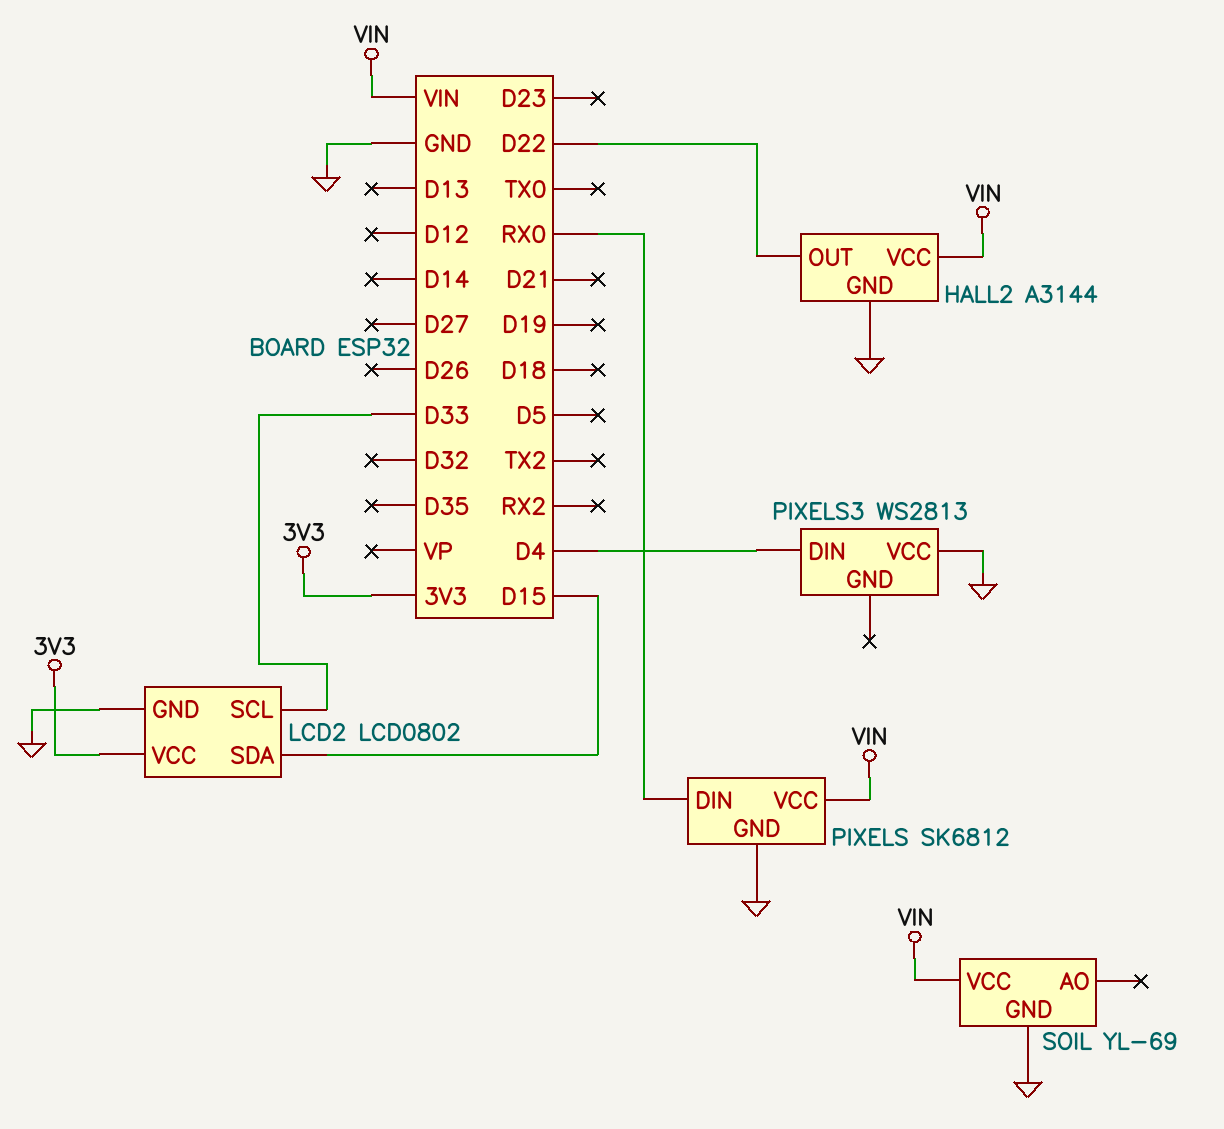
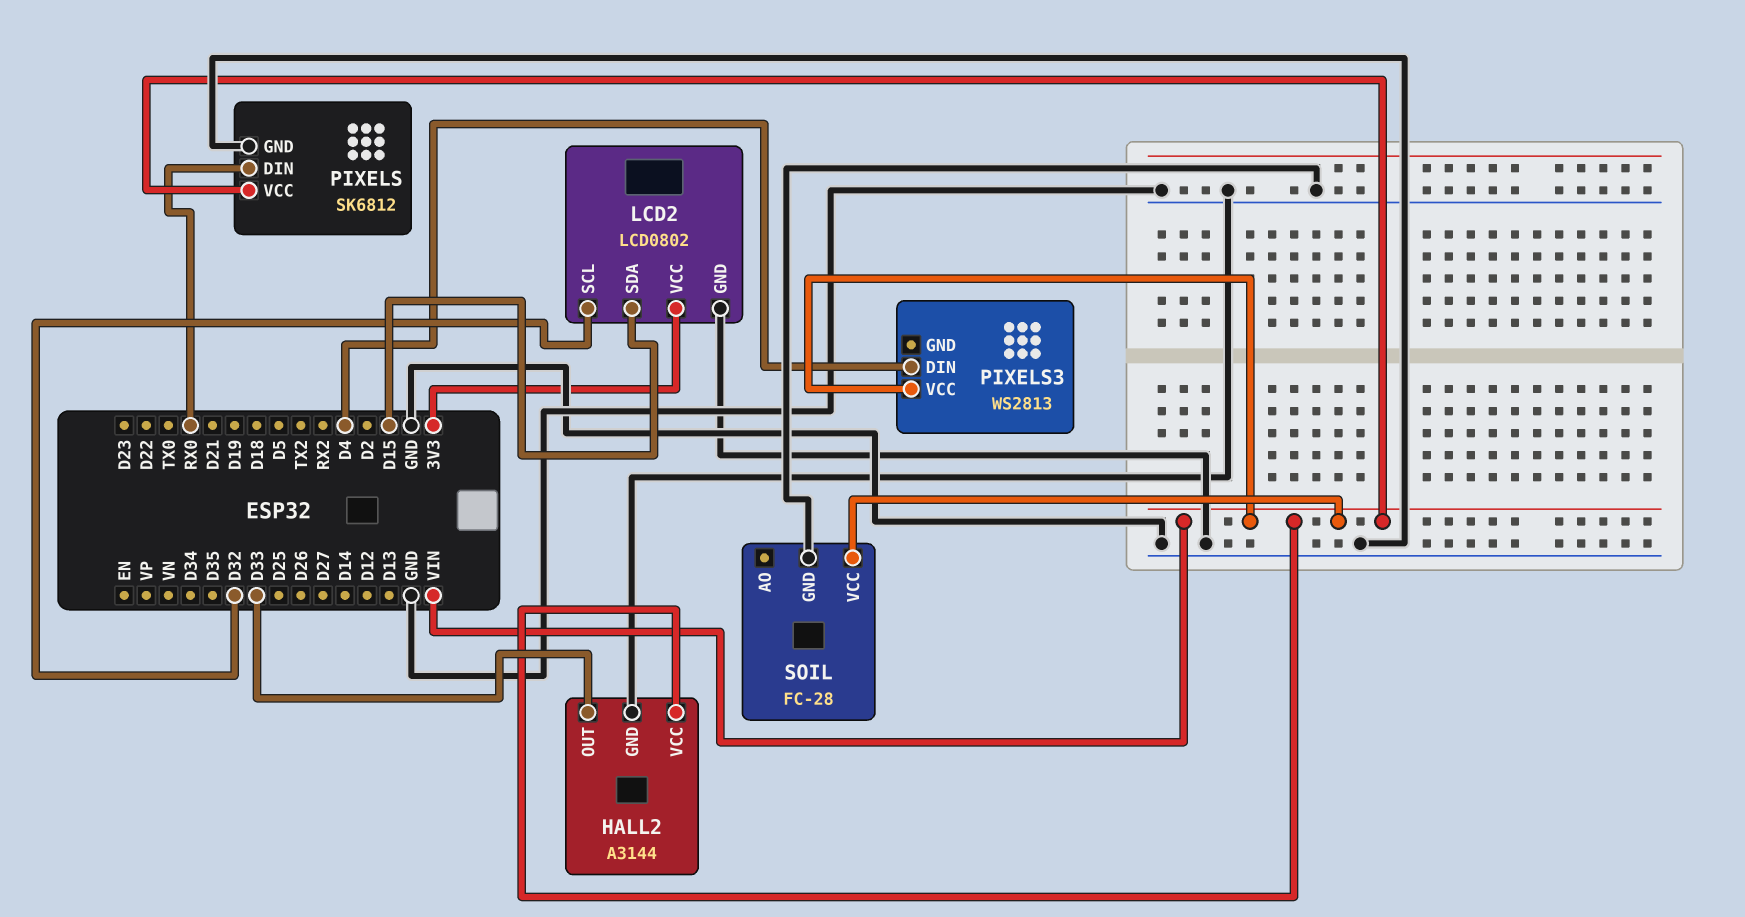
HALL2 pin OUT: D22 -> D33
LCD2 pin SCL: D33 -> D32
PIXELS3 pin VCC: GND -> VIN
SOIL: YL-69 -> FC-28

